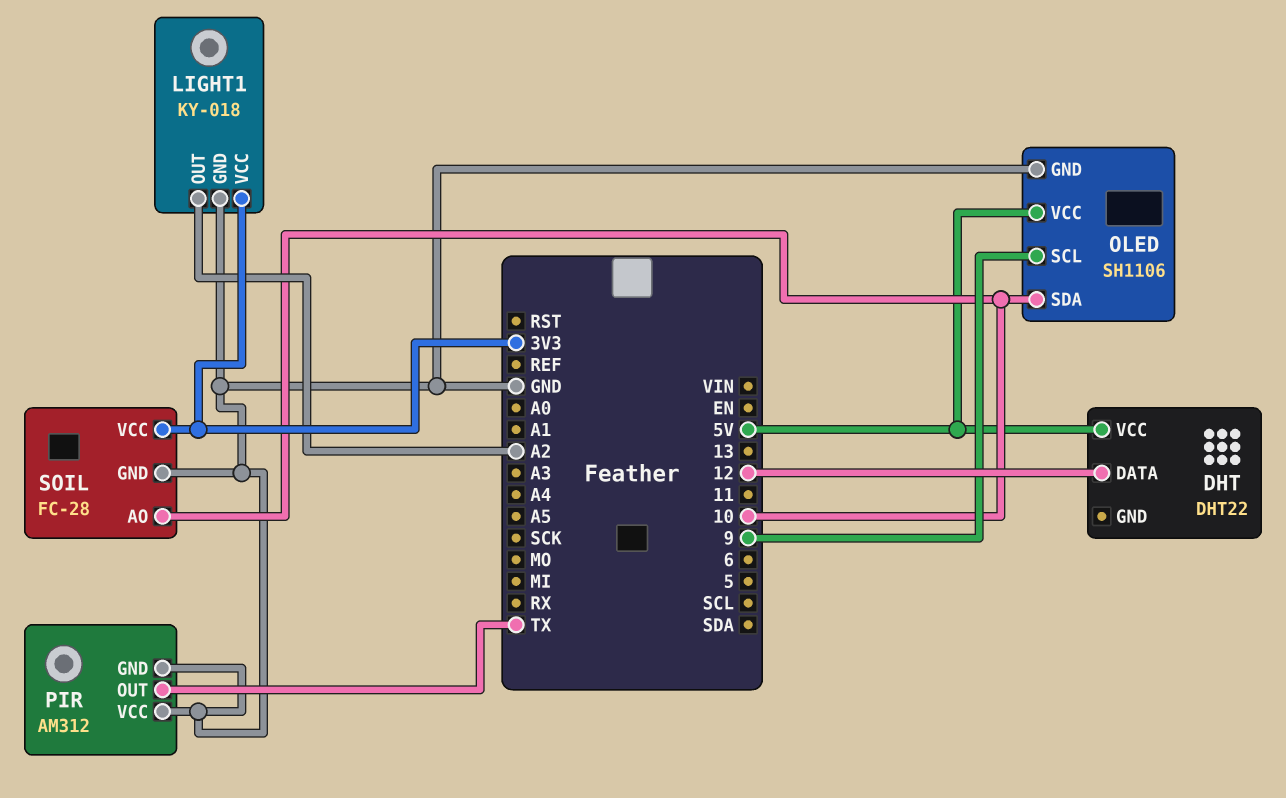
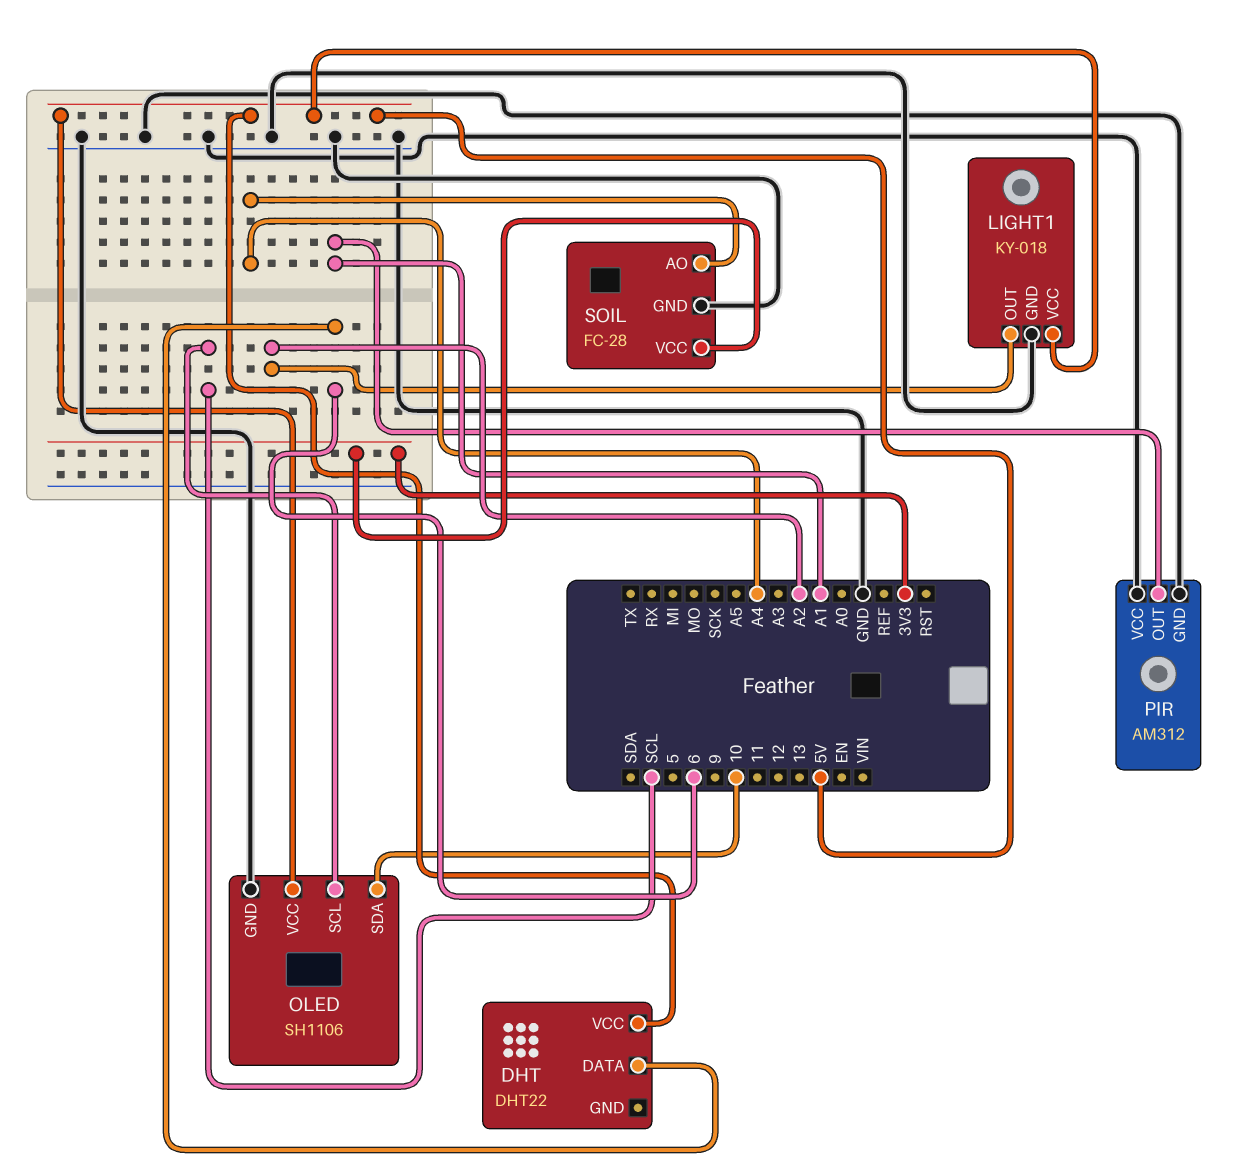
DHT pin DATA: 12 -> 6
LIGHT1 pin VCC: 3V3 -> 5V
OLED pin SCL: 9 -> SCL
PIR pin OUT: TX -> A1
SOIL pin AO: 10 -> A4

